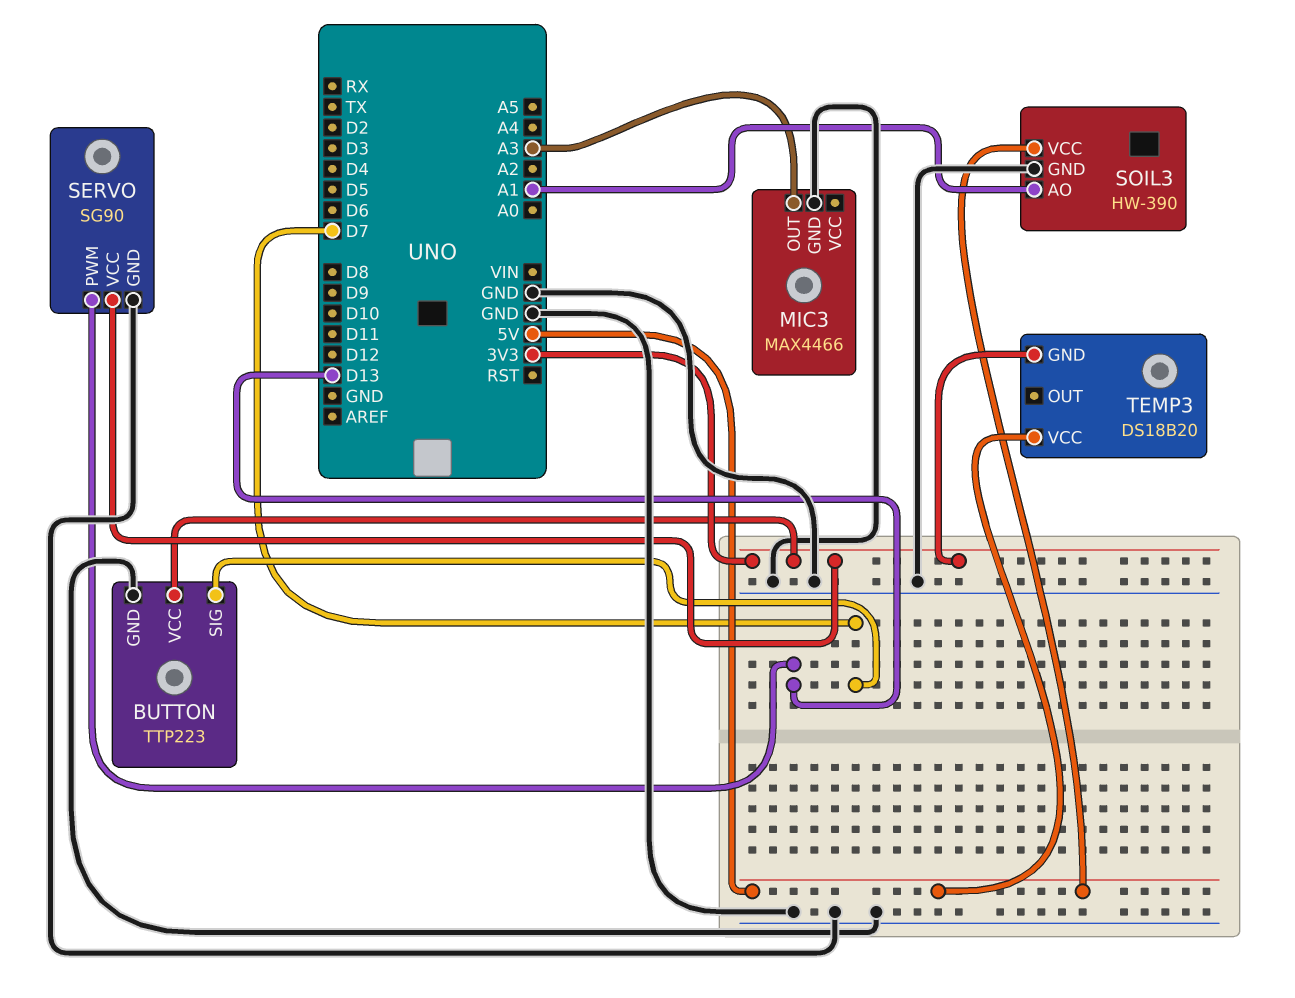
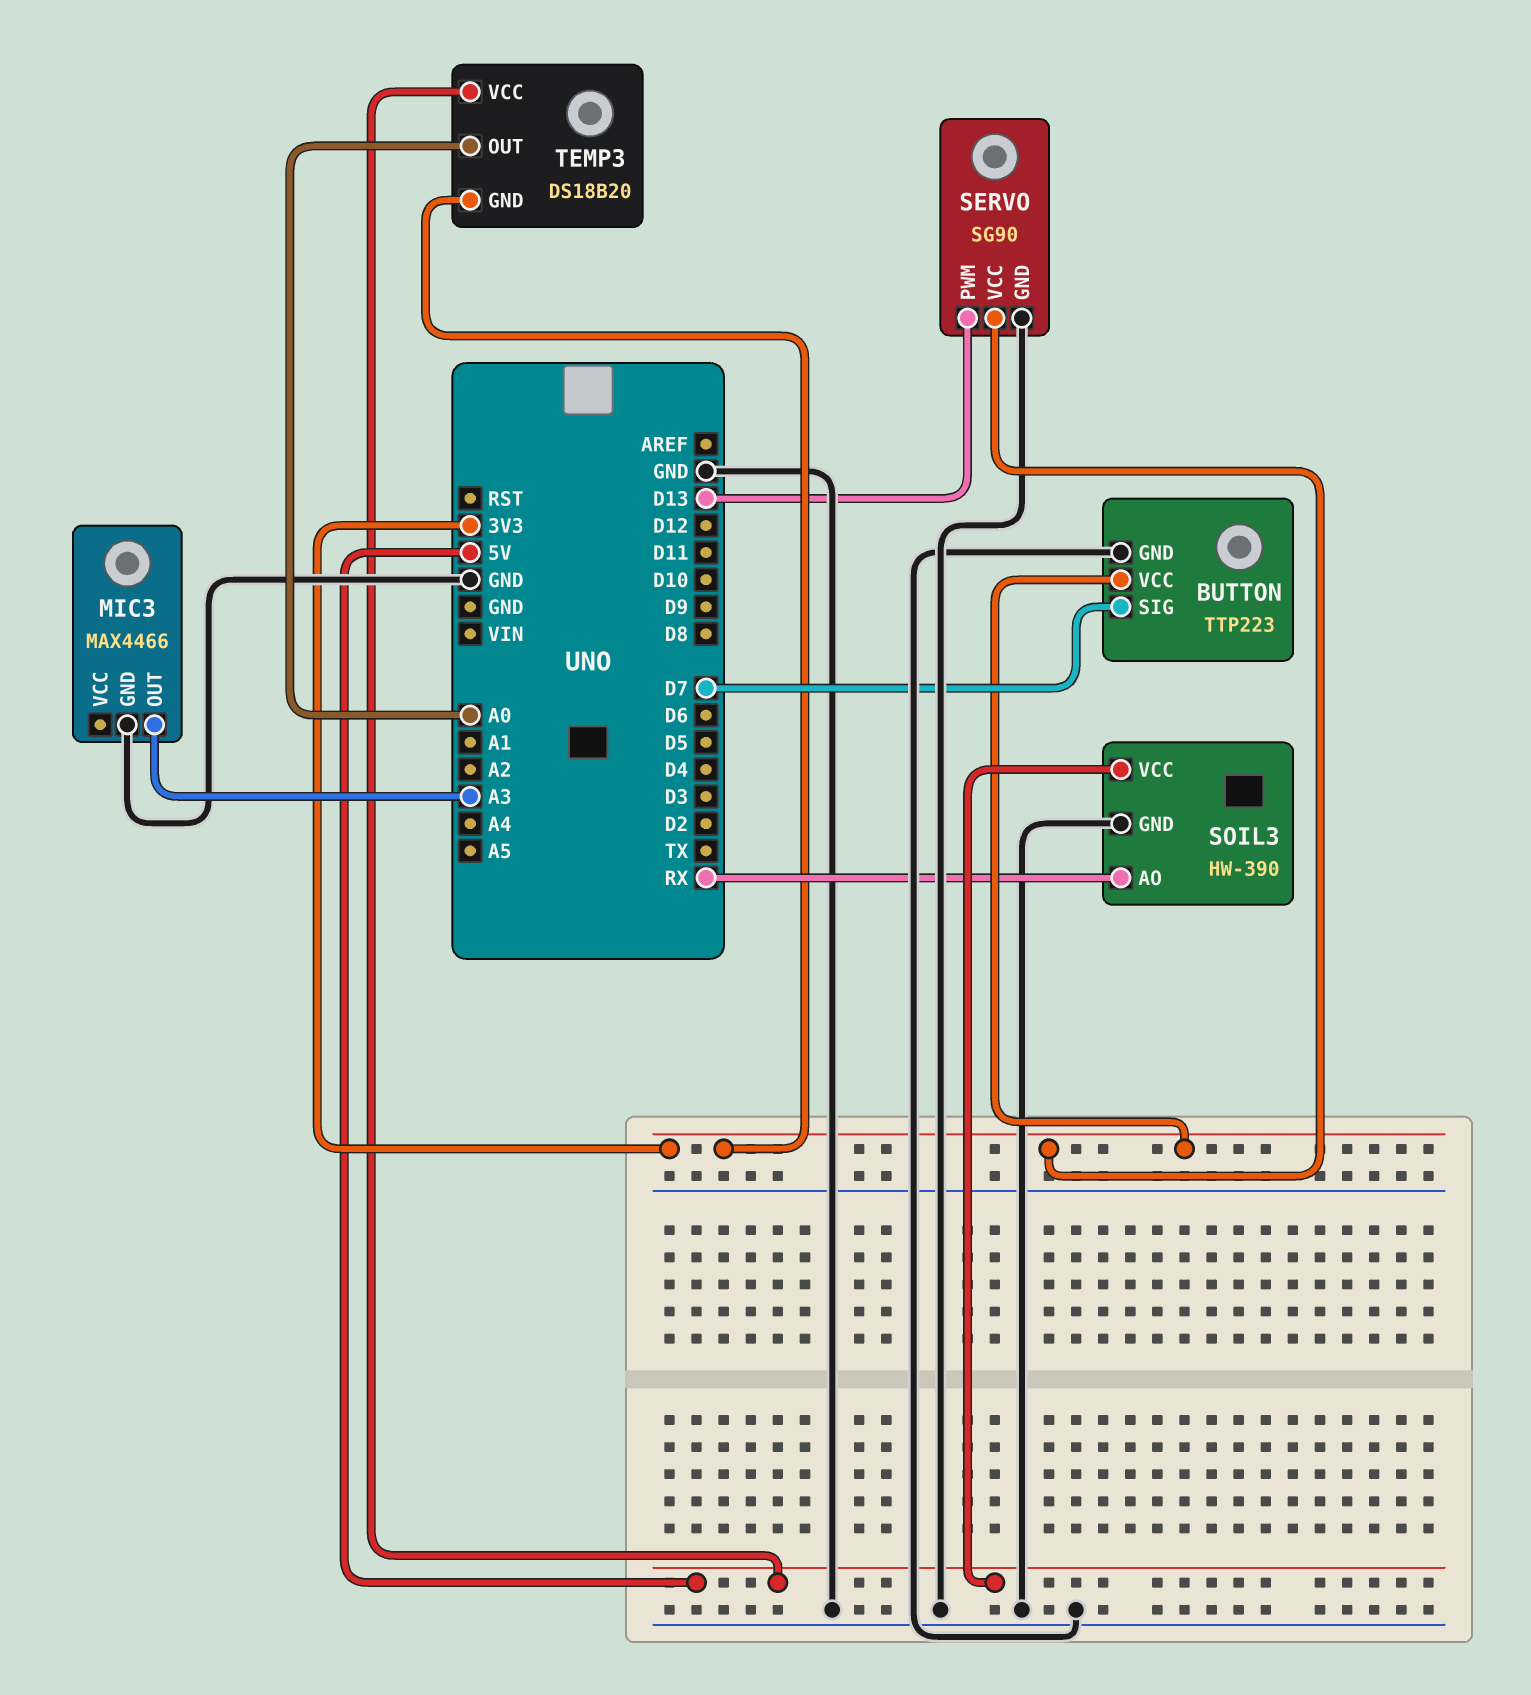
SOIL3 pin AO: A1 -> RX
TEMP3 pin OUT: none -> A0

